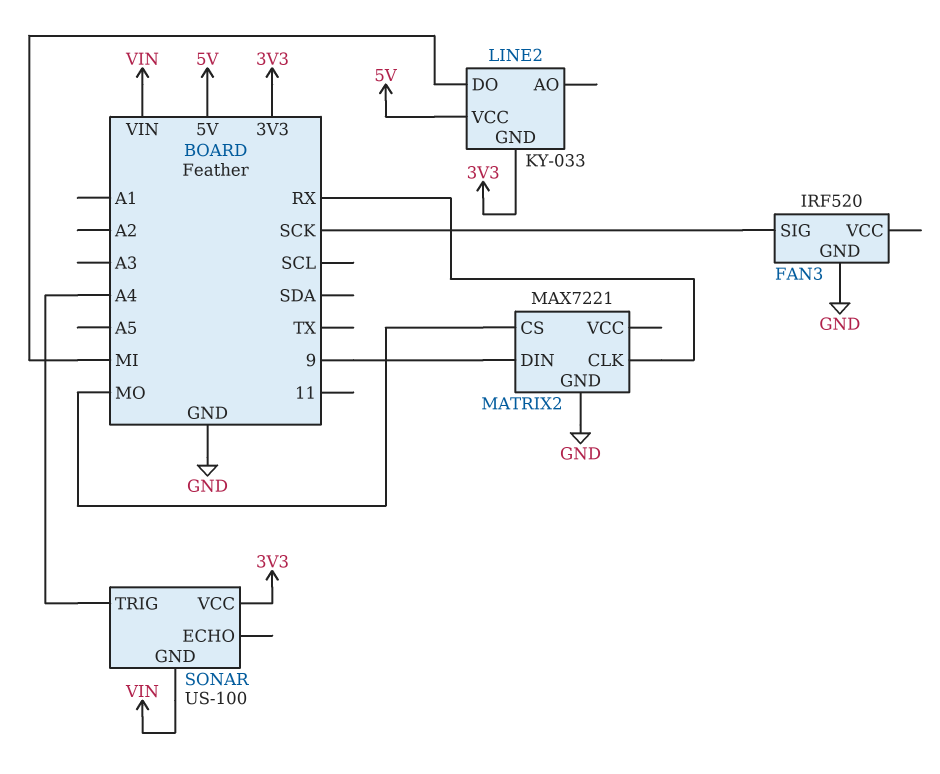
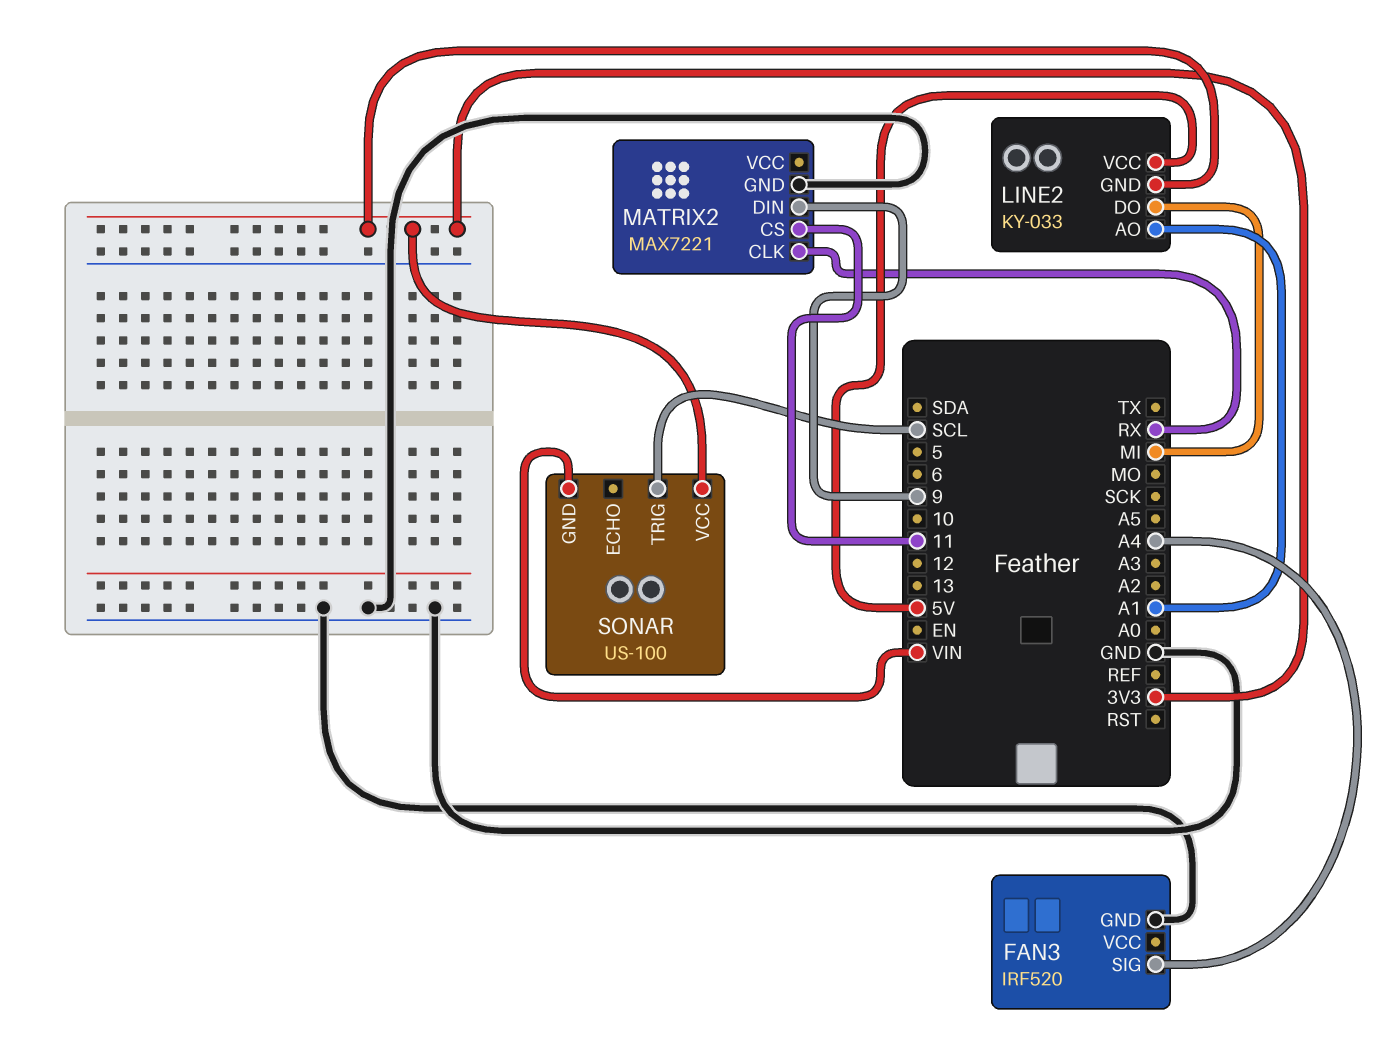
FAN3 pin SIG: SCK -> A4
LINE2 pin AO: none -> A1
MATRIX2 pin CS: MO -> 11
SONAR pin TRIG: A4 -> SCL

